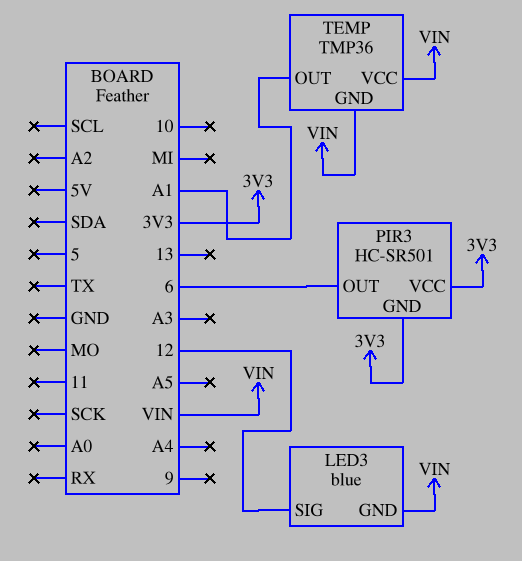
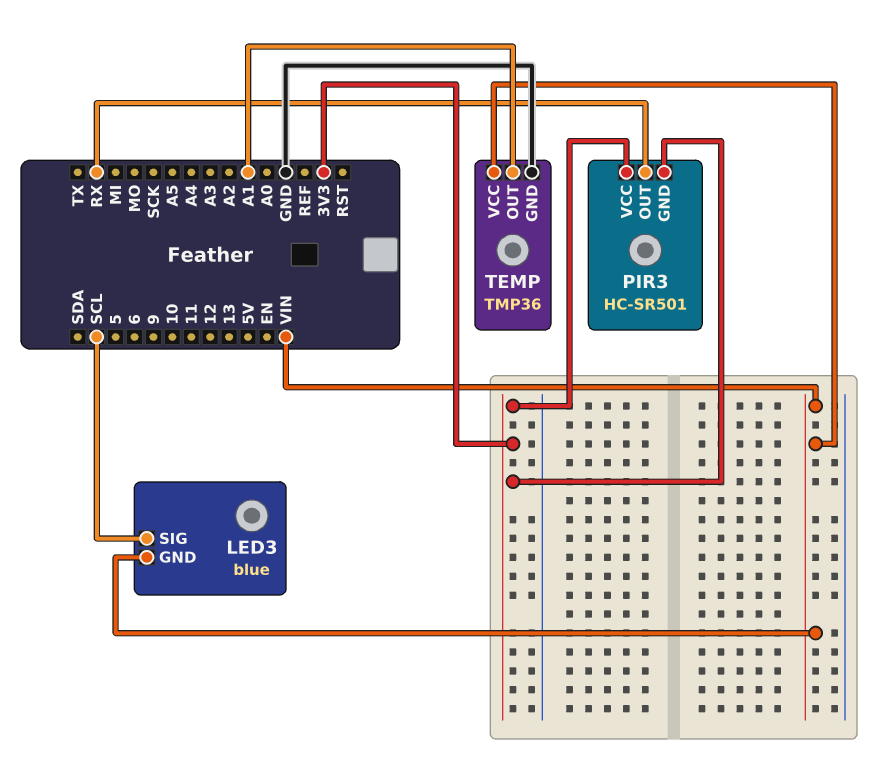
LED3 pin SIG: 12 -> SCL
PIR3 pin OUT: 6 -> RX
TEMP pin GND: VIN -> GND

